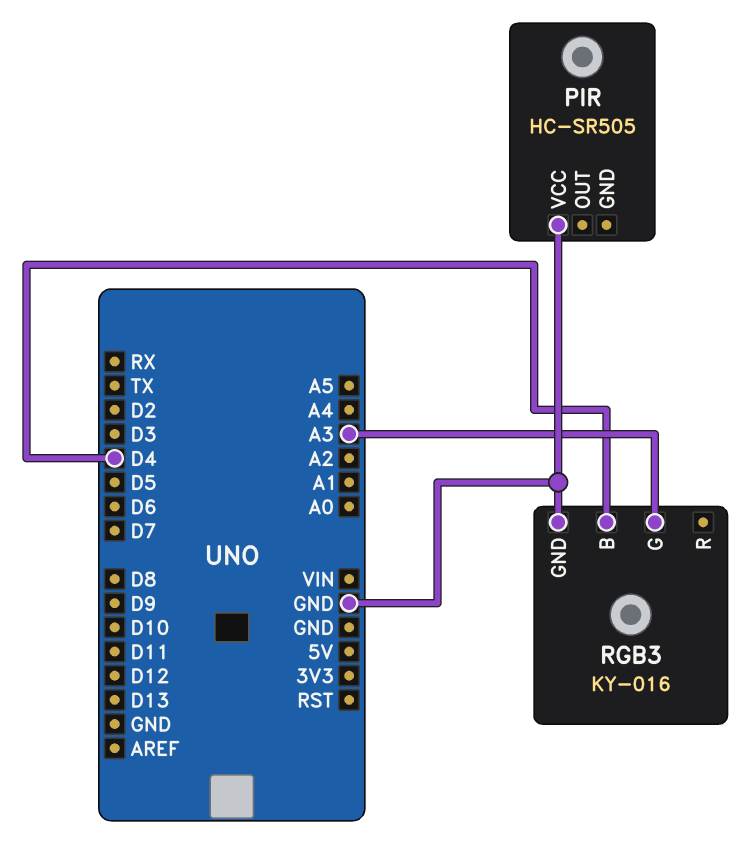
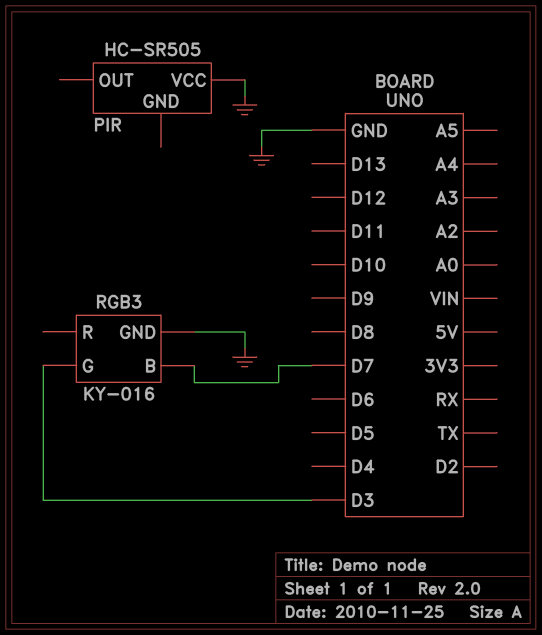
RGB3 pin B: D4 -> D7
RGB3 pin G: A3 -> D3

